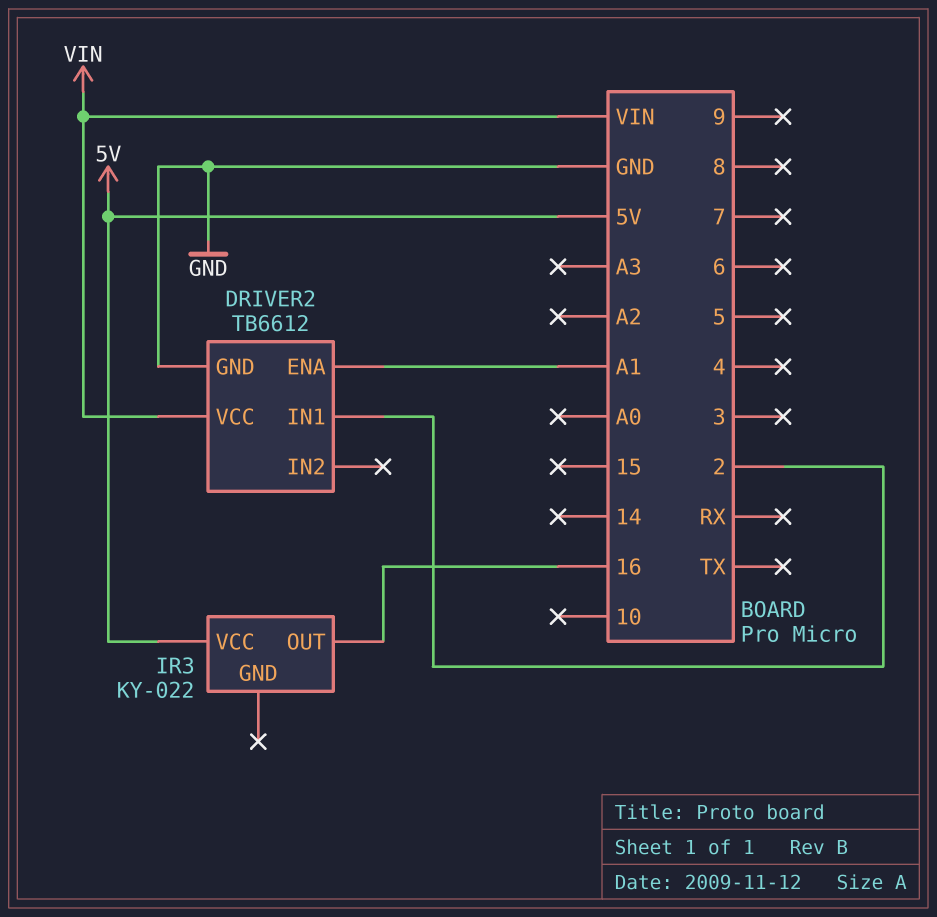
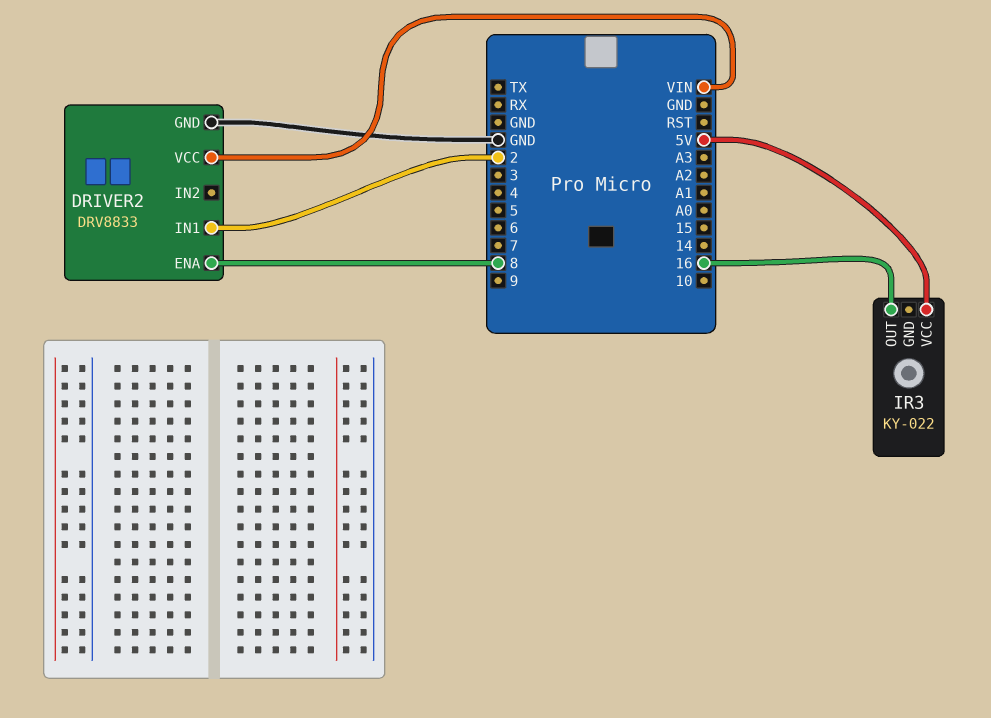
DRIVER2: TB6612 -> DRV8833
DRIVER2 pin ENA: A1 -> 8

